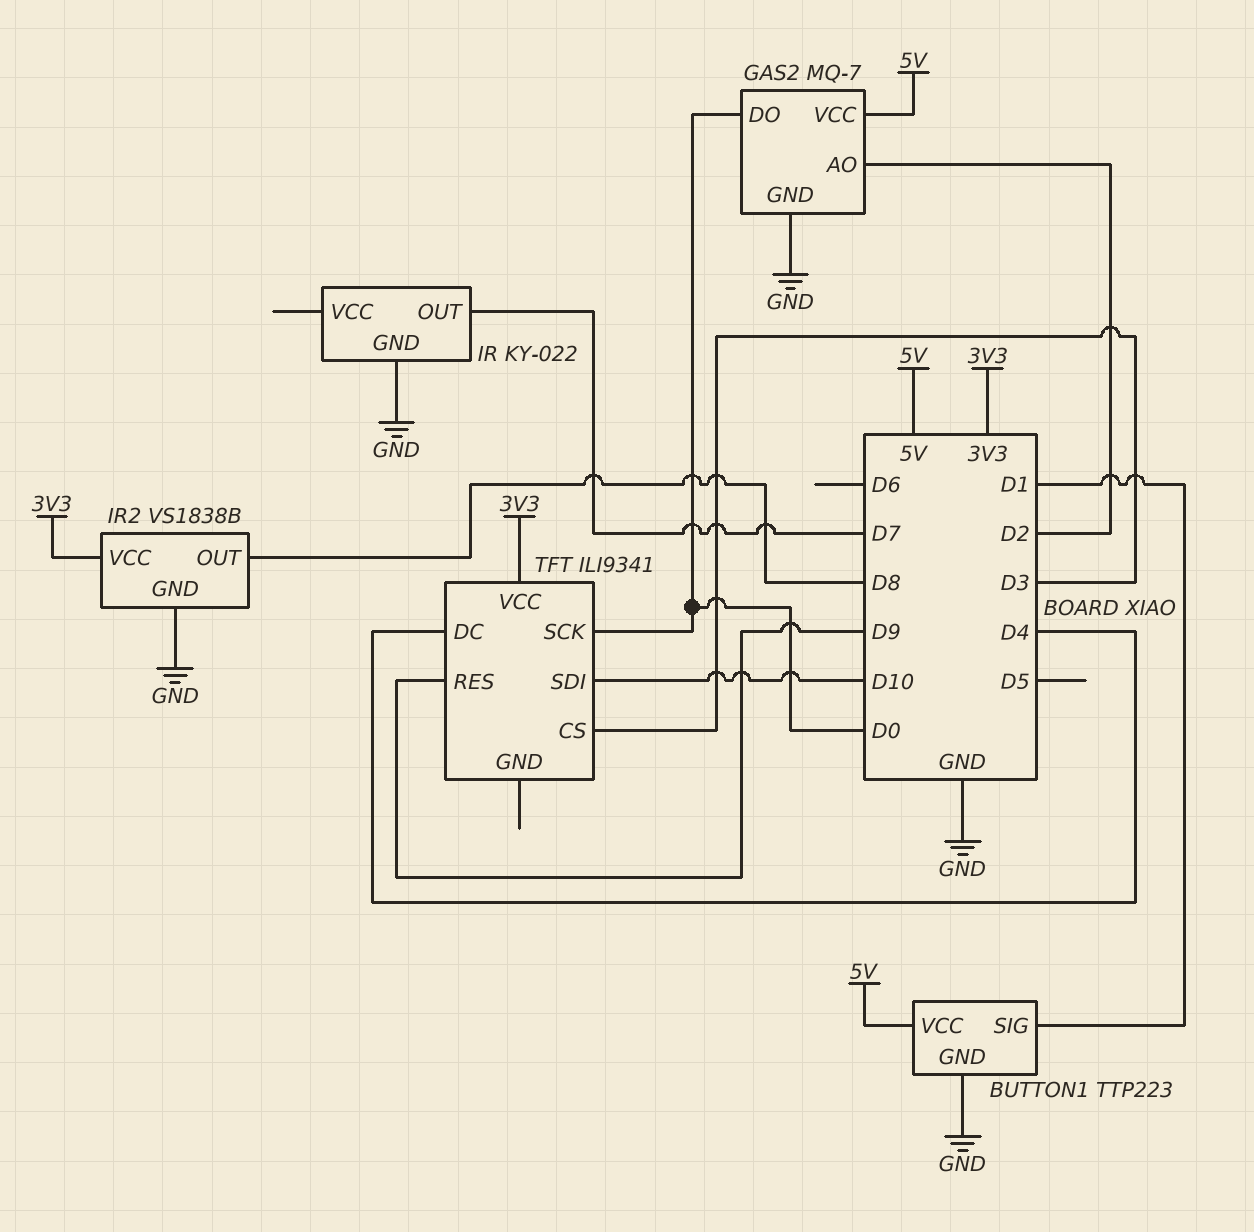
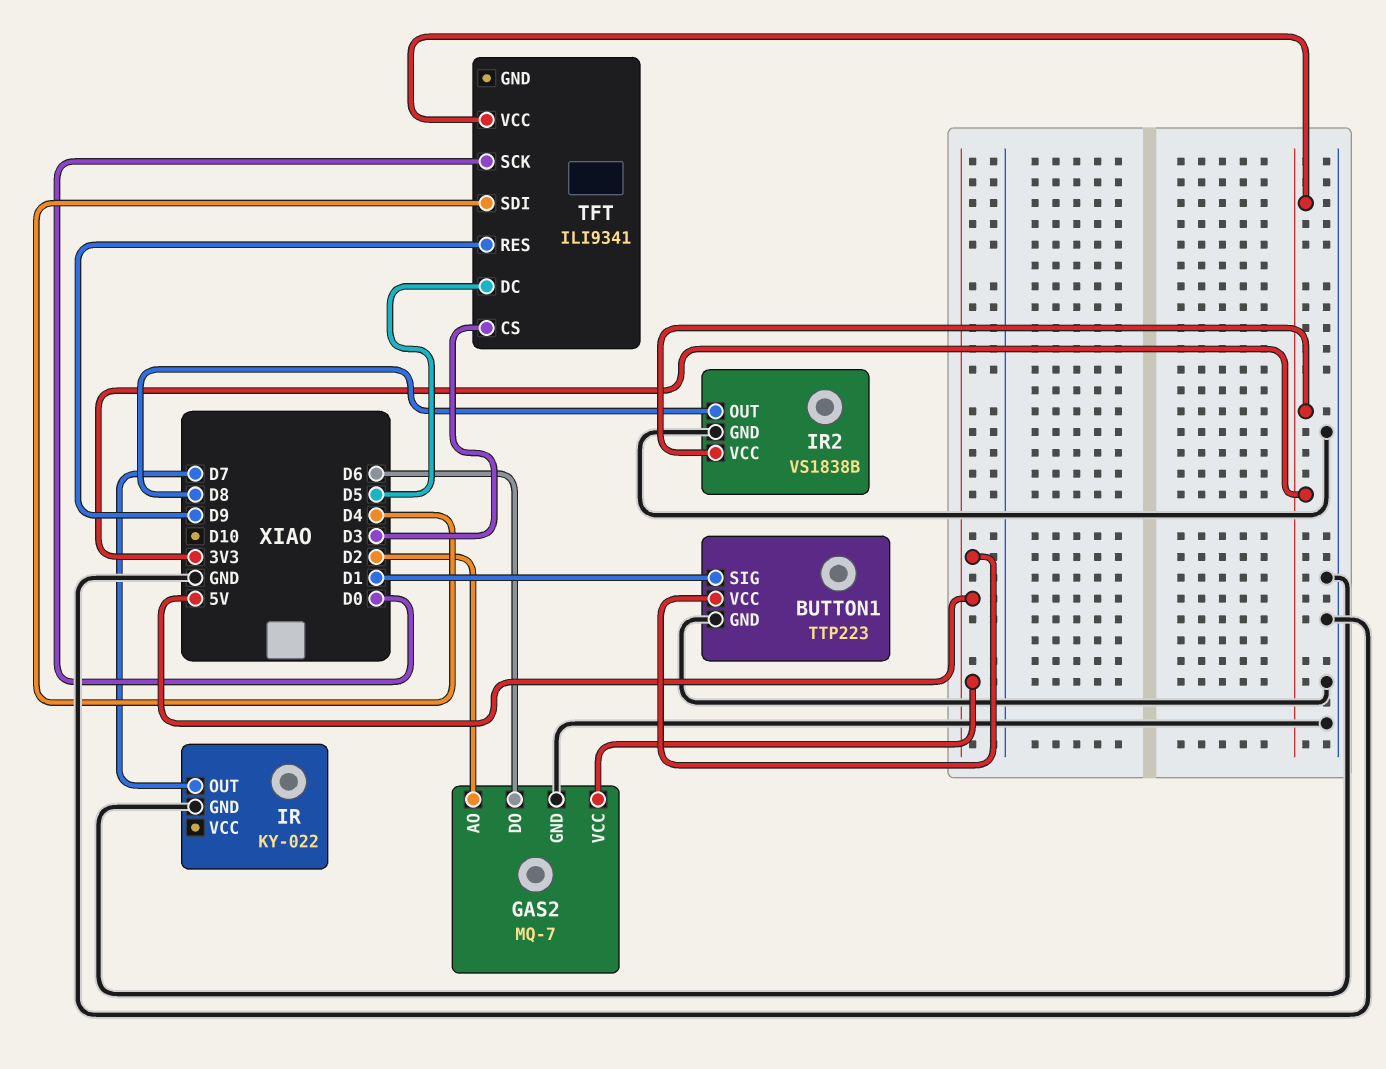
GAS2 pin DO: D0 -> D6
TFT pin DC: D4 -> D5
TFT pin SDI: D10 -> D4

